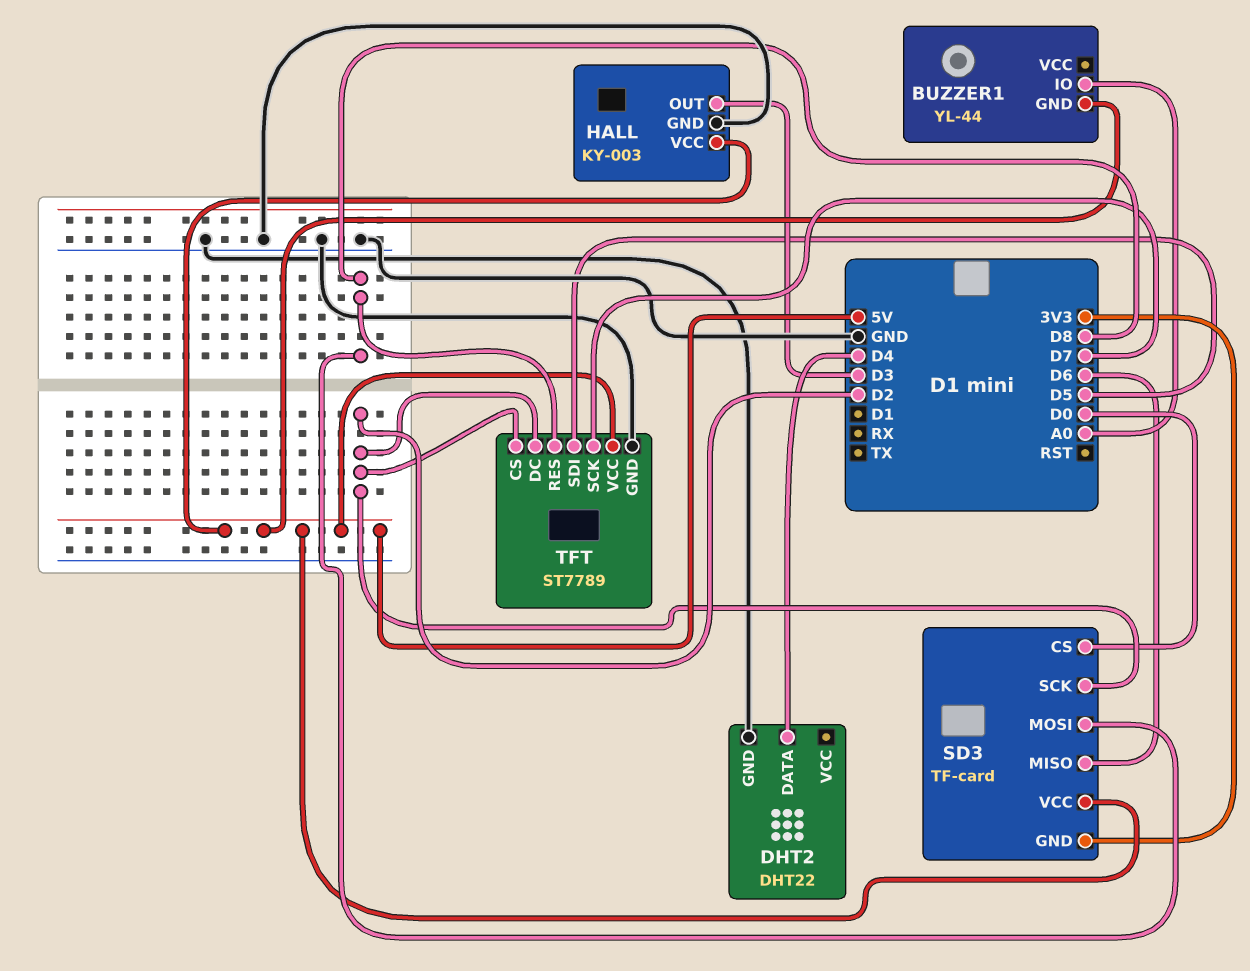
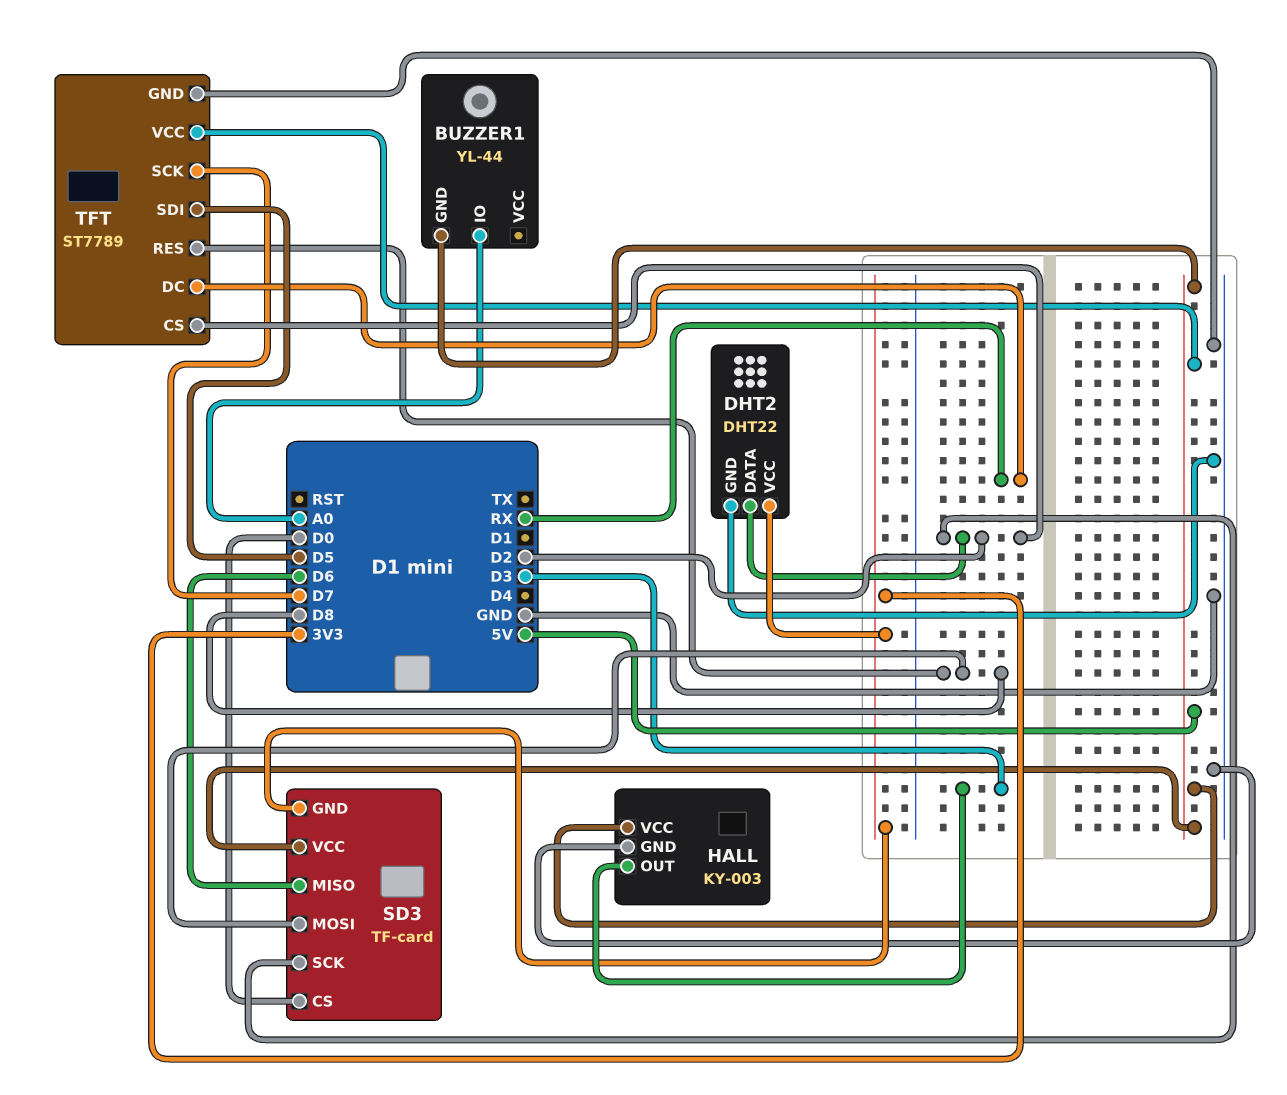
DHT2 pin DATA: D4 -> D2
DHT2 pin VCC: none -> 3V3
TFT pin DC: D2 -> RX

